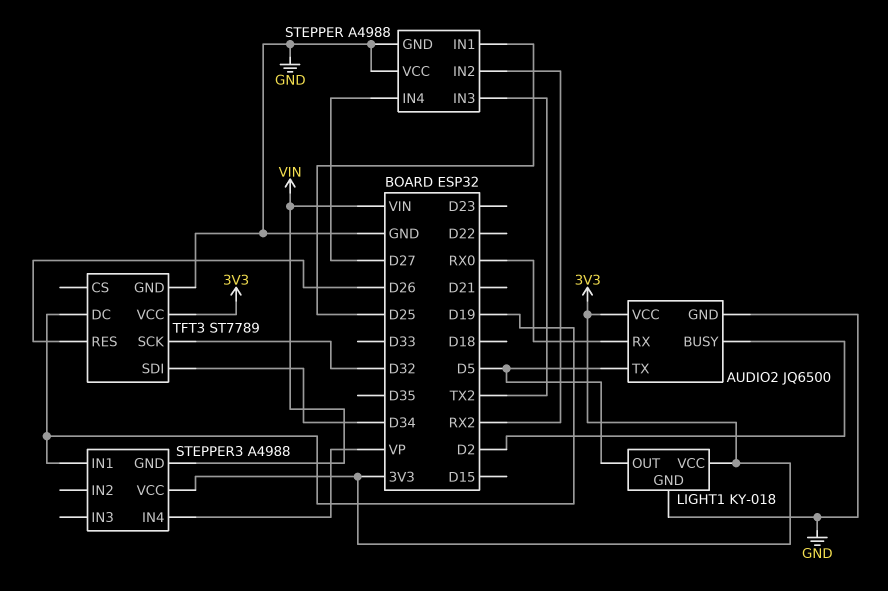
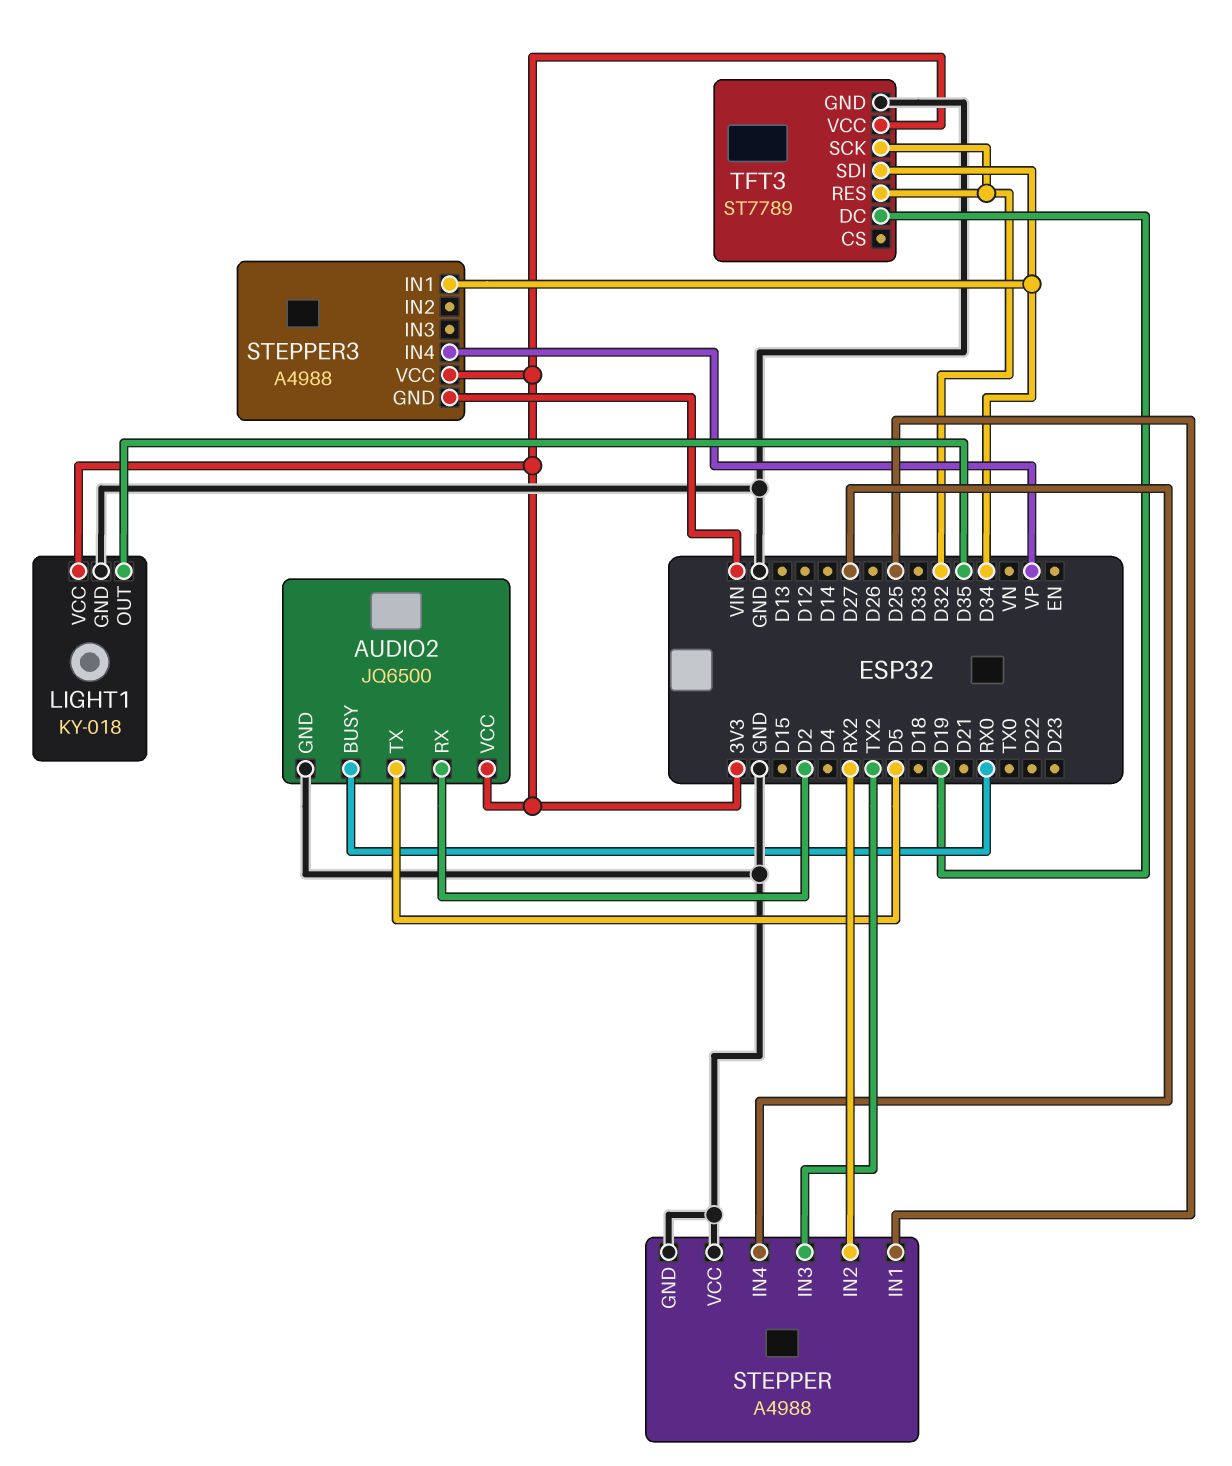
AUDIO2 pin BUSY: D2 -> RX0
AUDIO2 pin RX: RX0 -> D2
LIGHT1 pin OUT: D5 -> D35
STEPPER3 pin IN1: D19 -> D34
TFT3 pin RES: D26 -> D32

